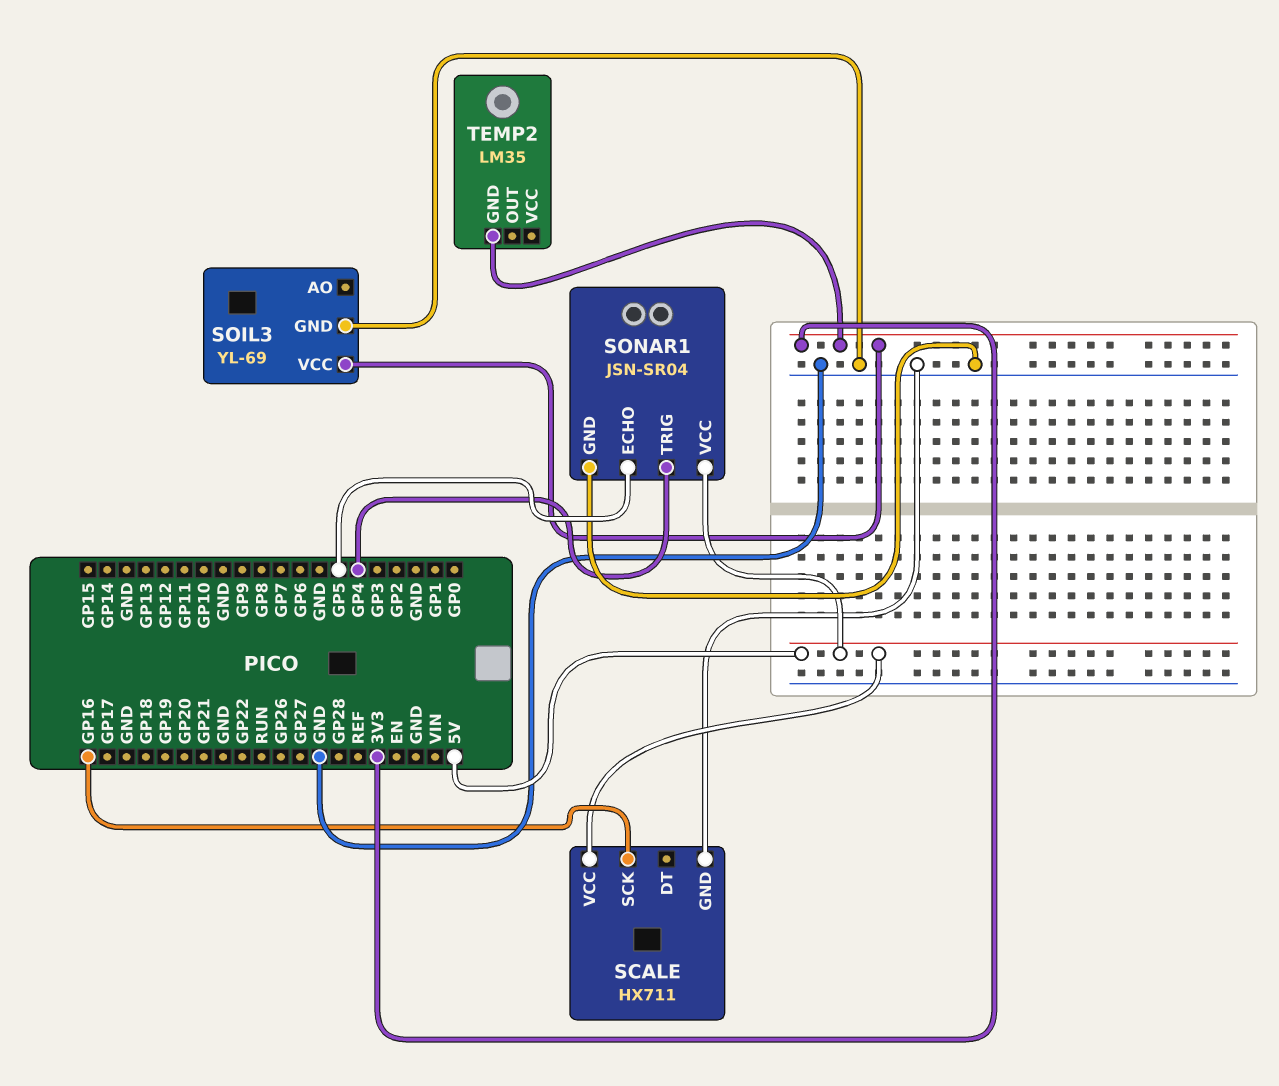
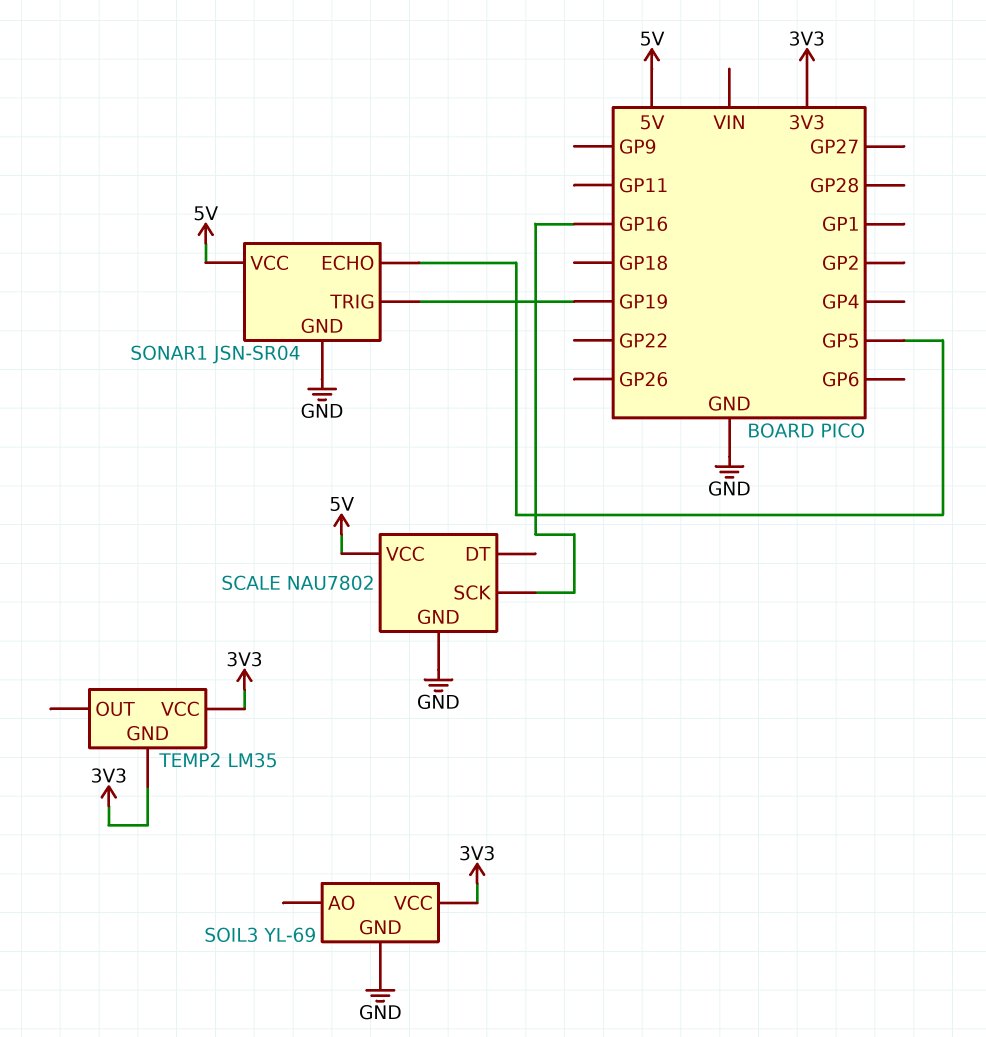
SCALE: HX711 -> NAU7802
SONAR1 pin TRIG: GP4 -> GP19
TEMP2 pin VCC: none -> 3V3

